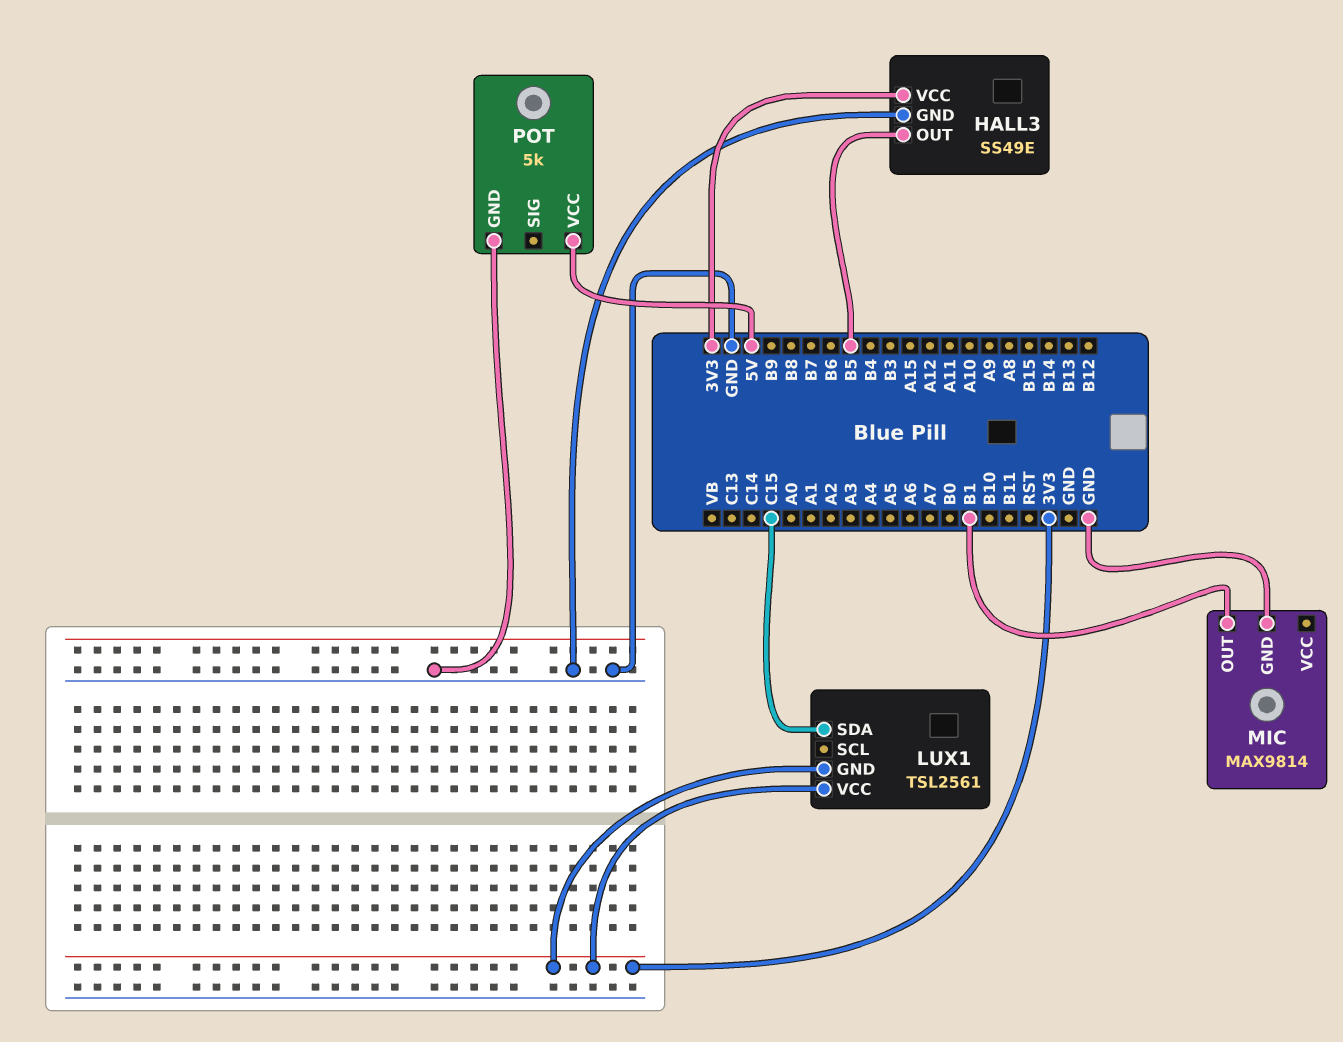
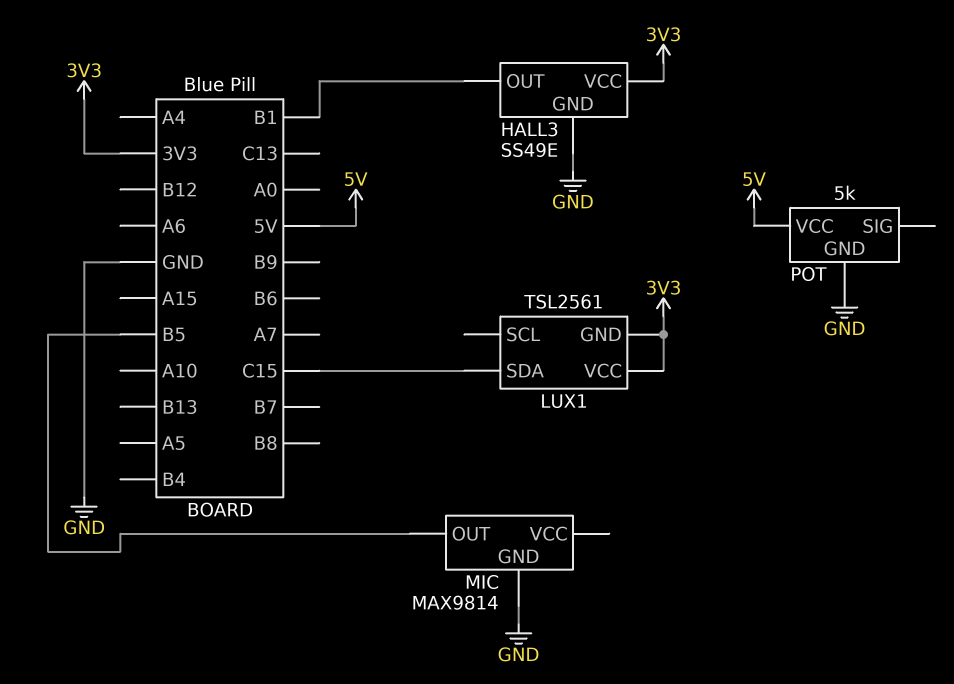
HALL3 pin OUT: B5 -> B1
MIC pin OUT: B1 -> B5

